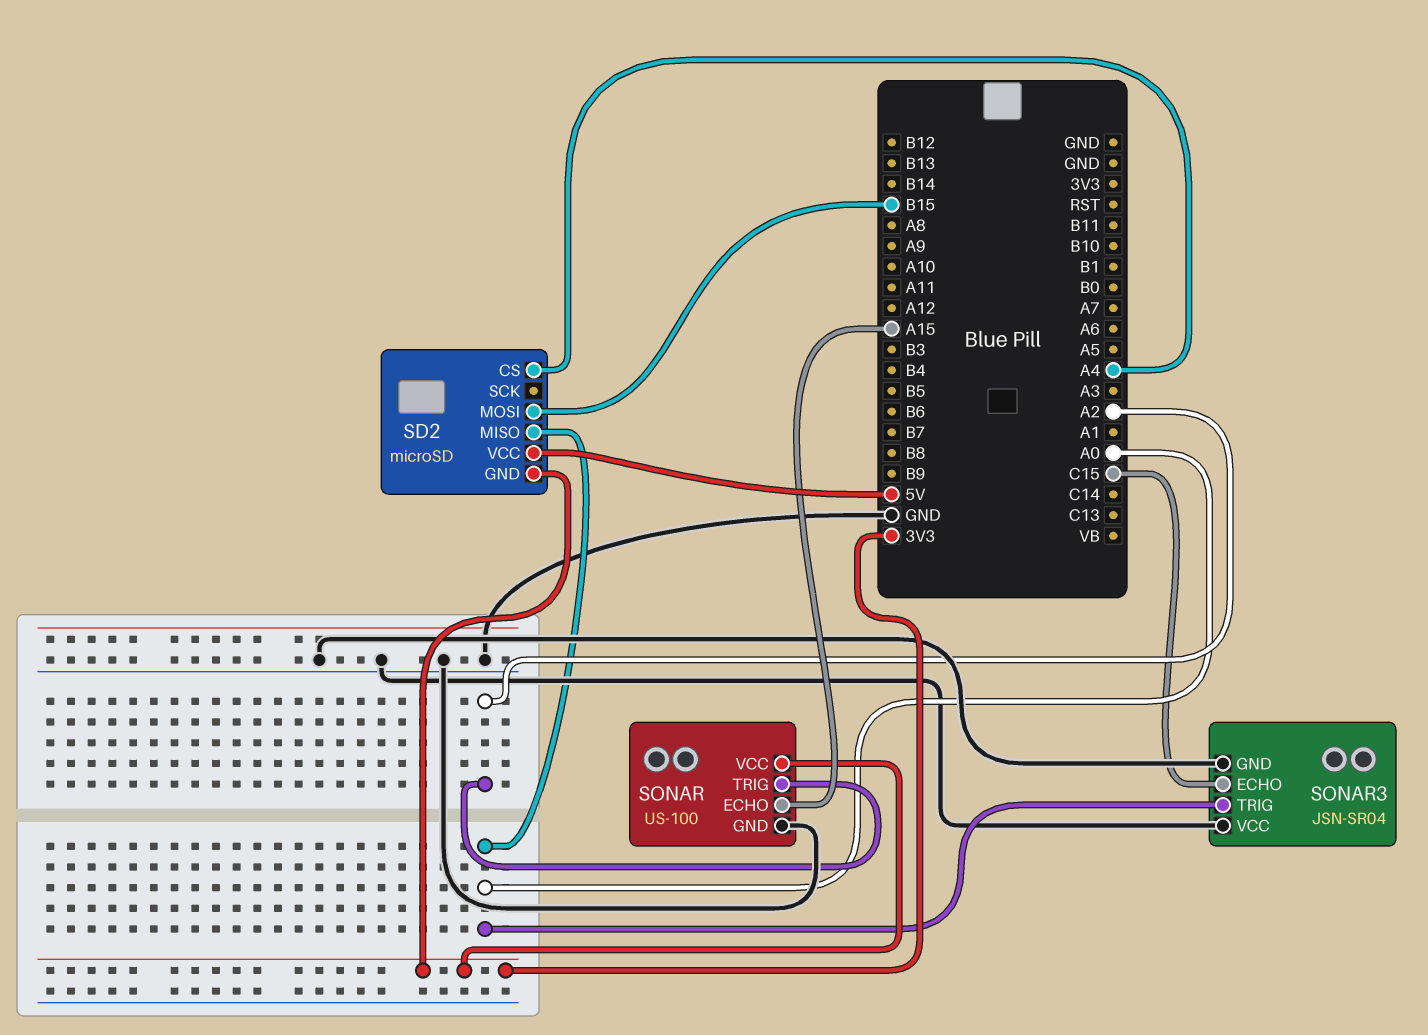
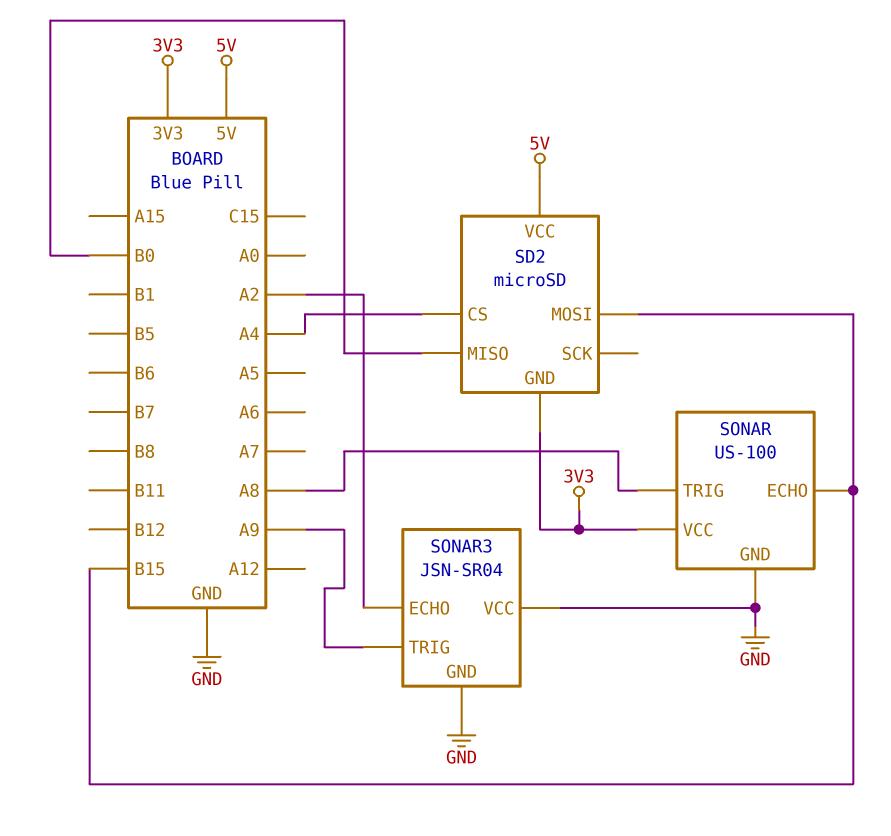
SD2 pin MISO: A0 -> B0
SONAR pin ECHO: A15 -> B15
SONAR pin TRIG: A2 -> A8
SONAR3 pin ECHO: C15 -> A2
SONAR3 pin TRIG: A0 -> A9

